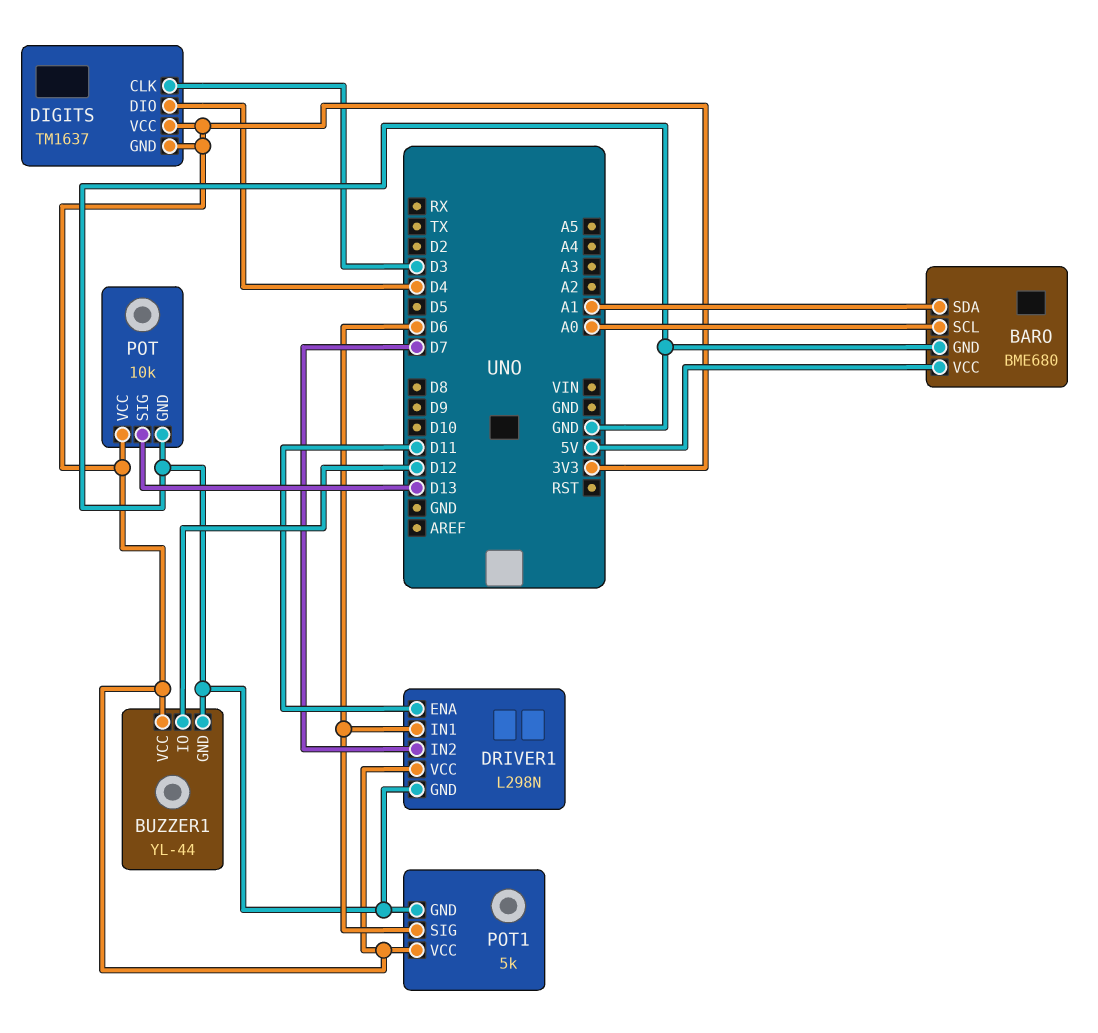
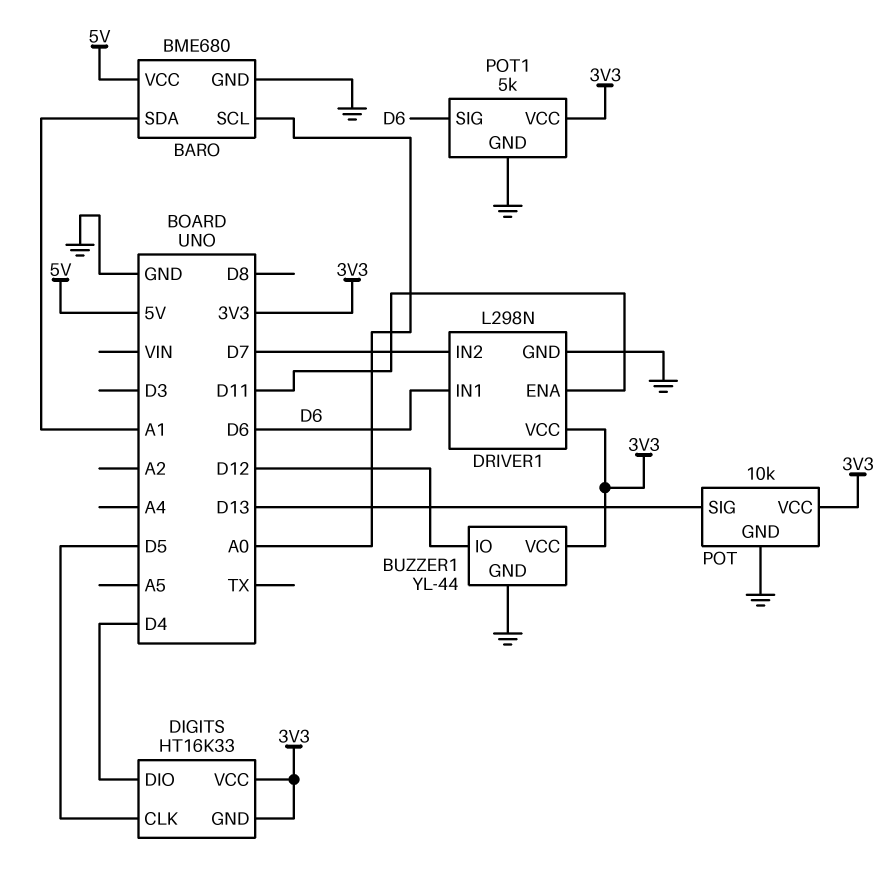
DIGITS: TM1637 -> HT16K33
DIGITS pin CLK: D3 -> D5

